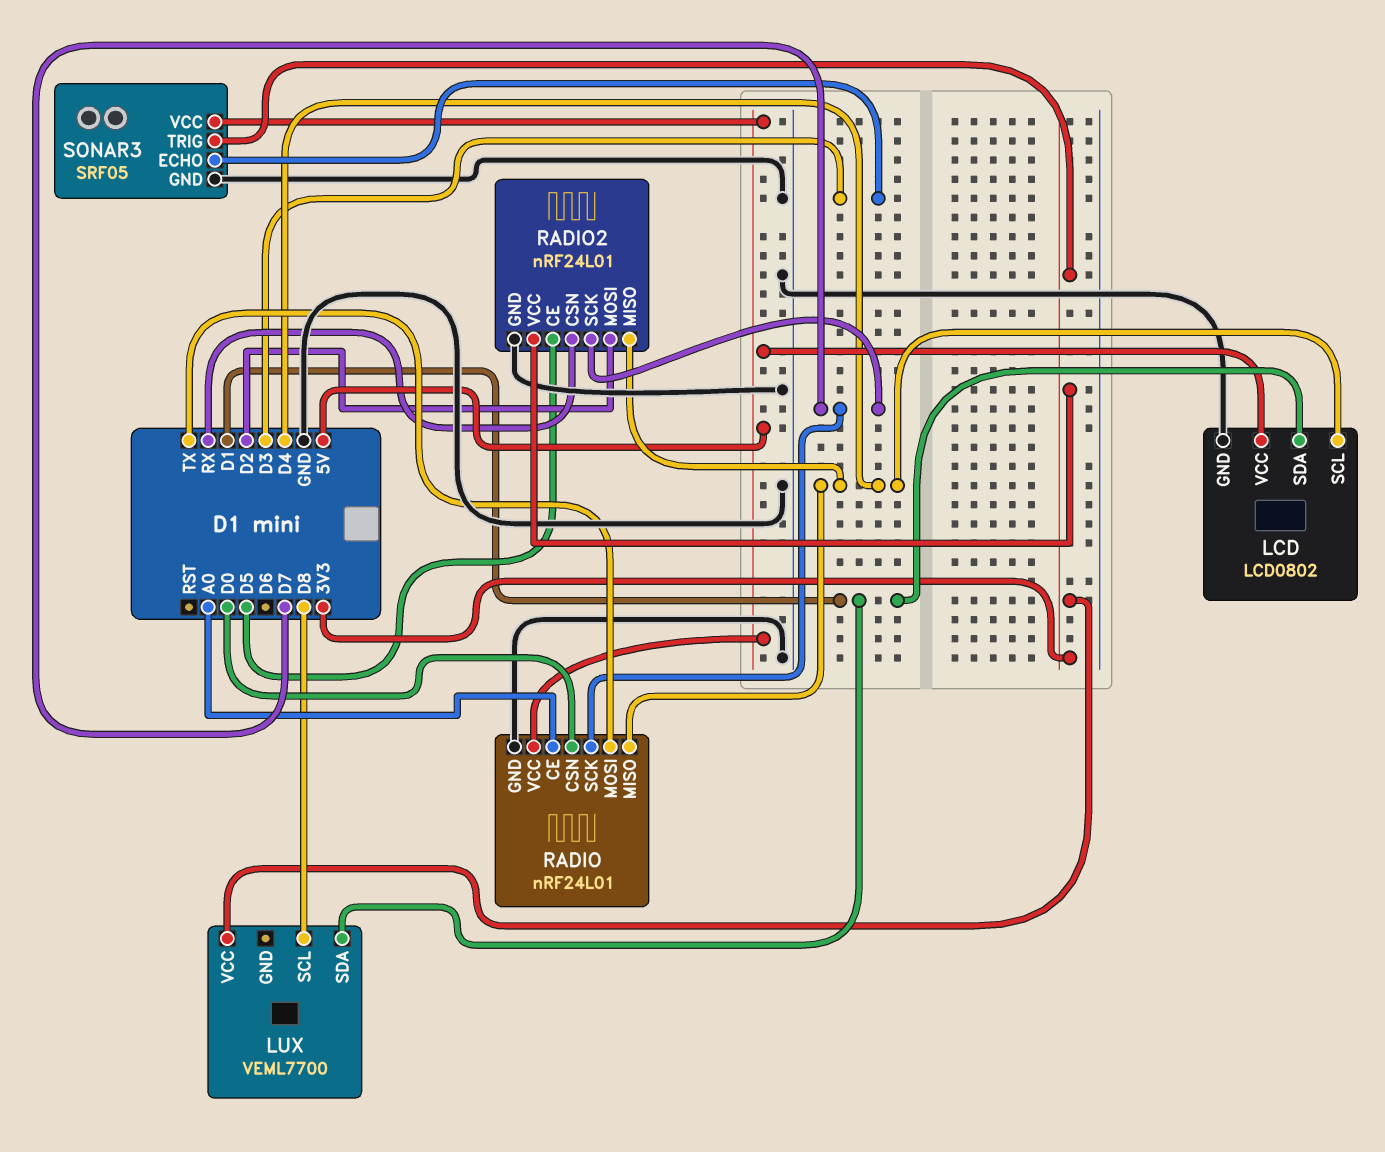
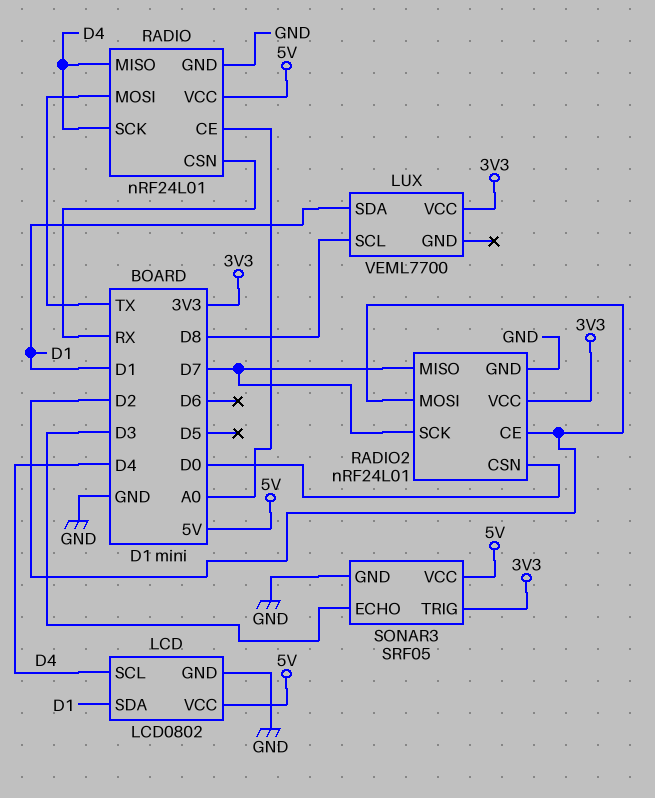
RADIO pin CSN: D0 -> RX
RADIO pin SCK: D7 -> D4
RADIO2 pin CE: D5 -> D2
RADIO2 pin CSN: RX -> D0
RADIO2 pin MISO: D4 -> D7

